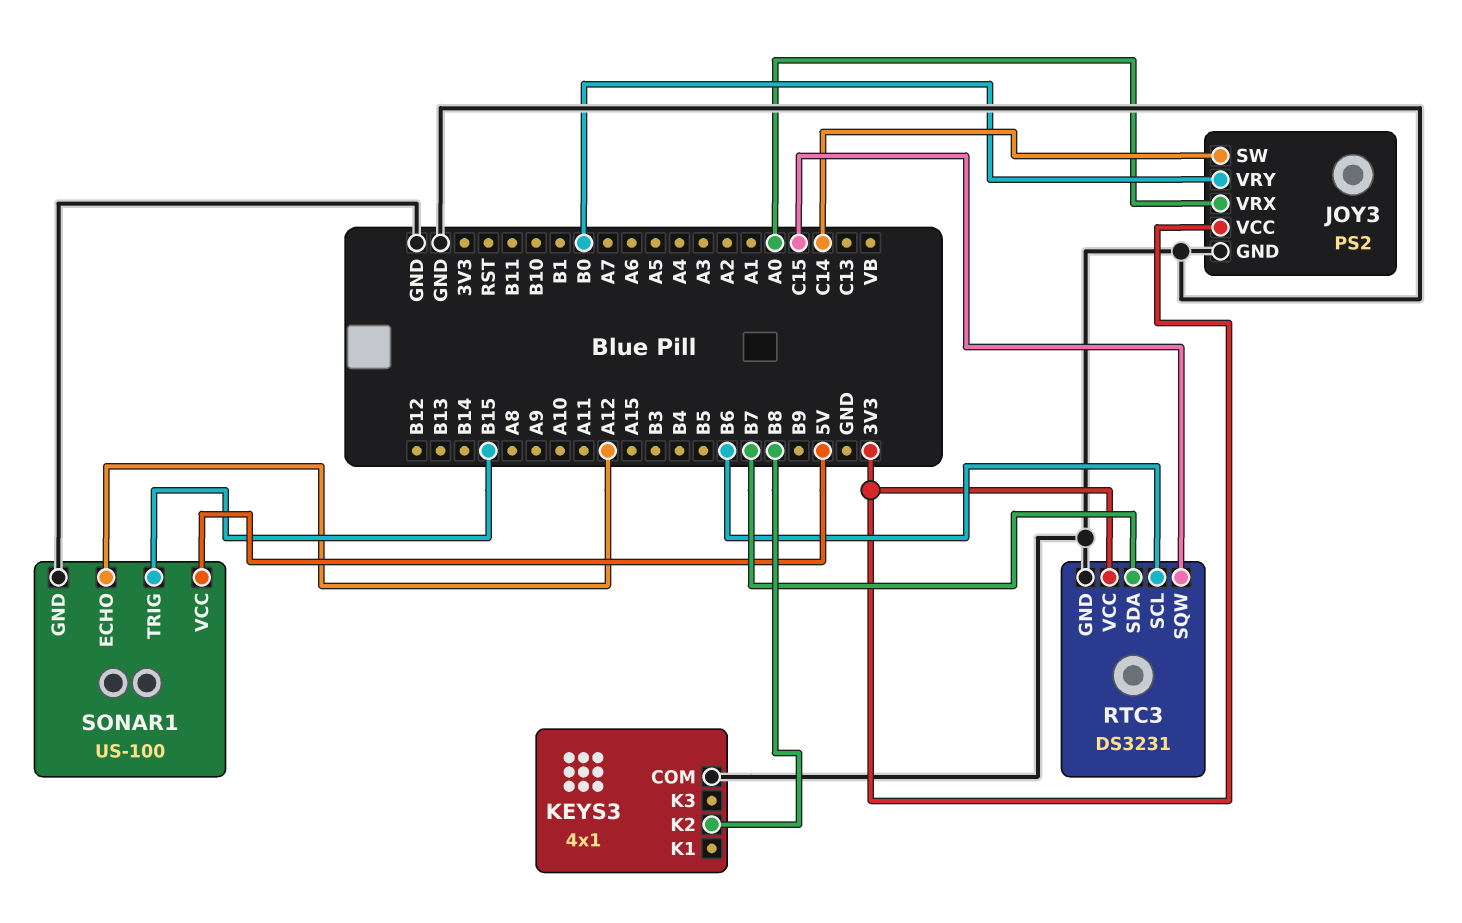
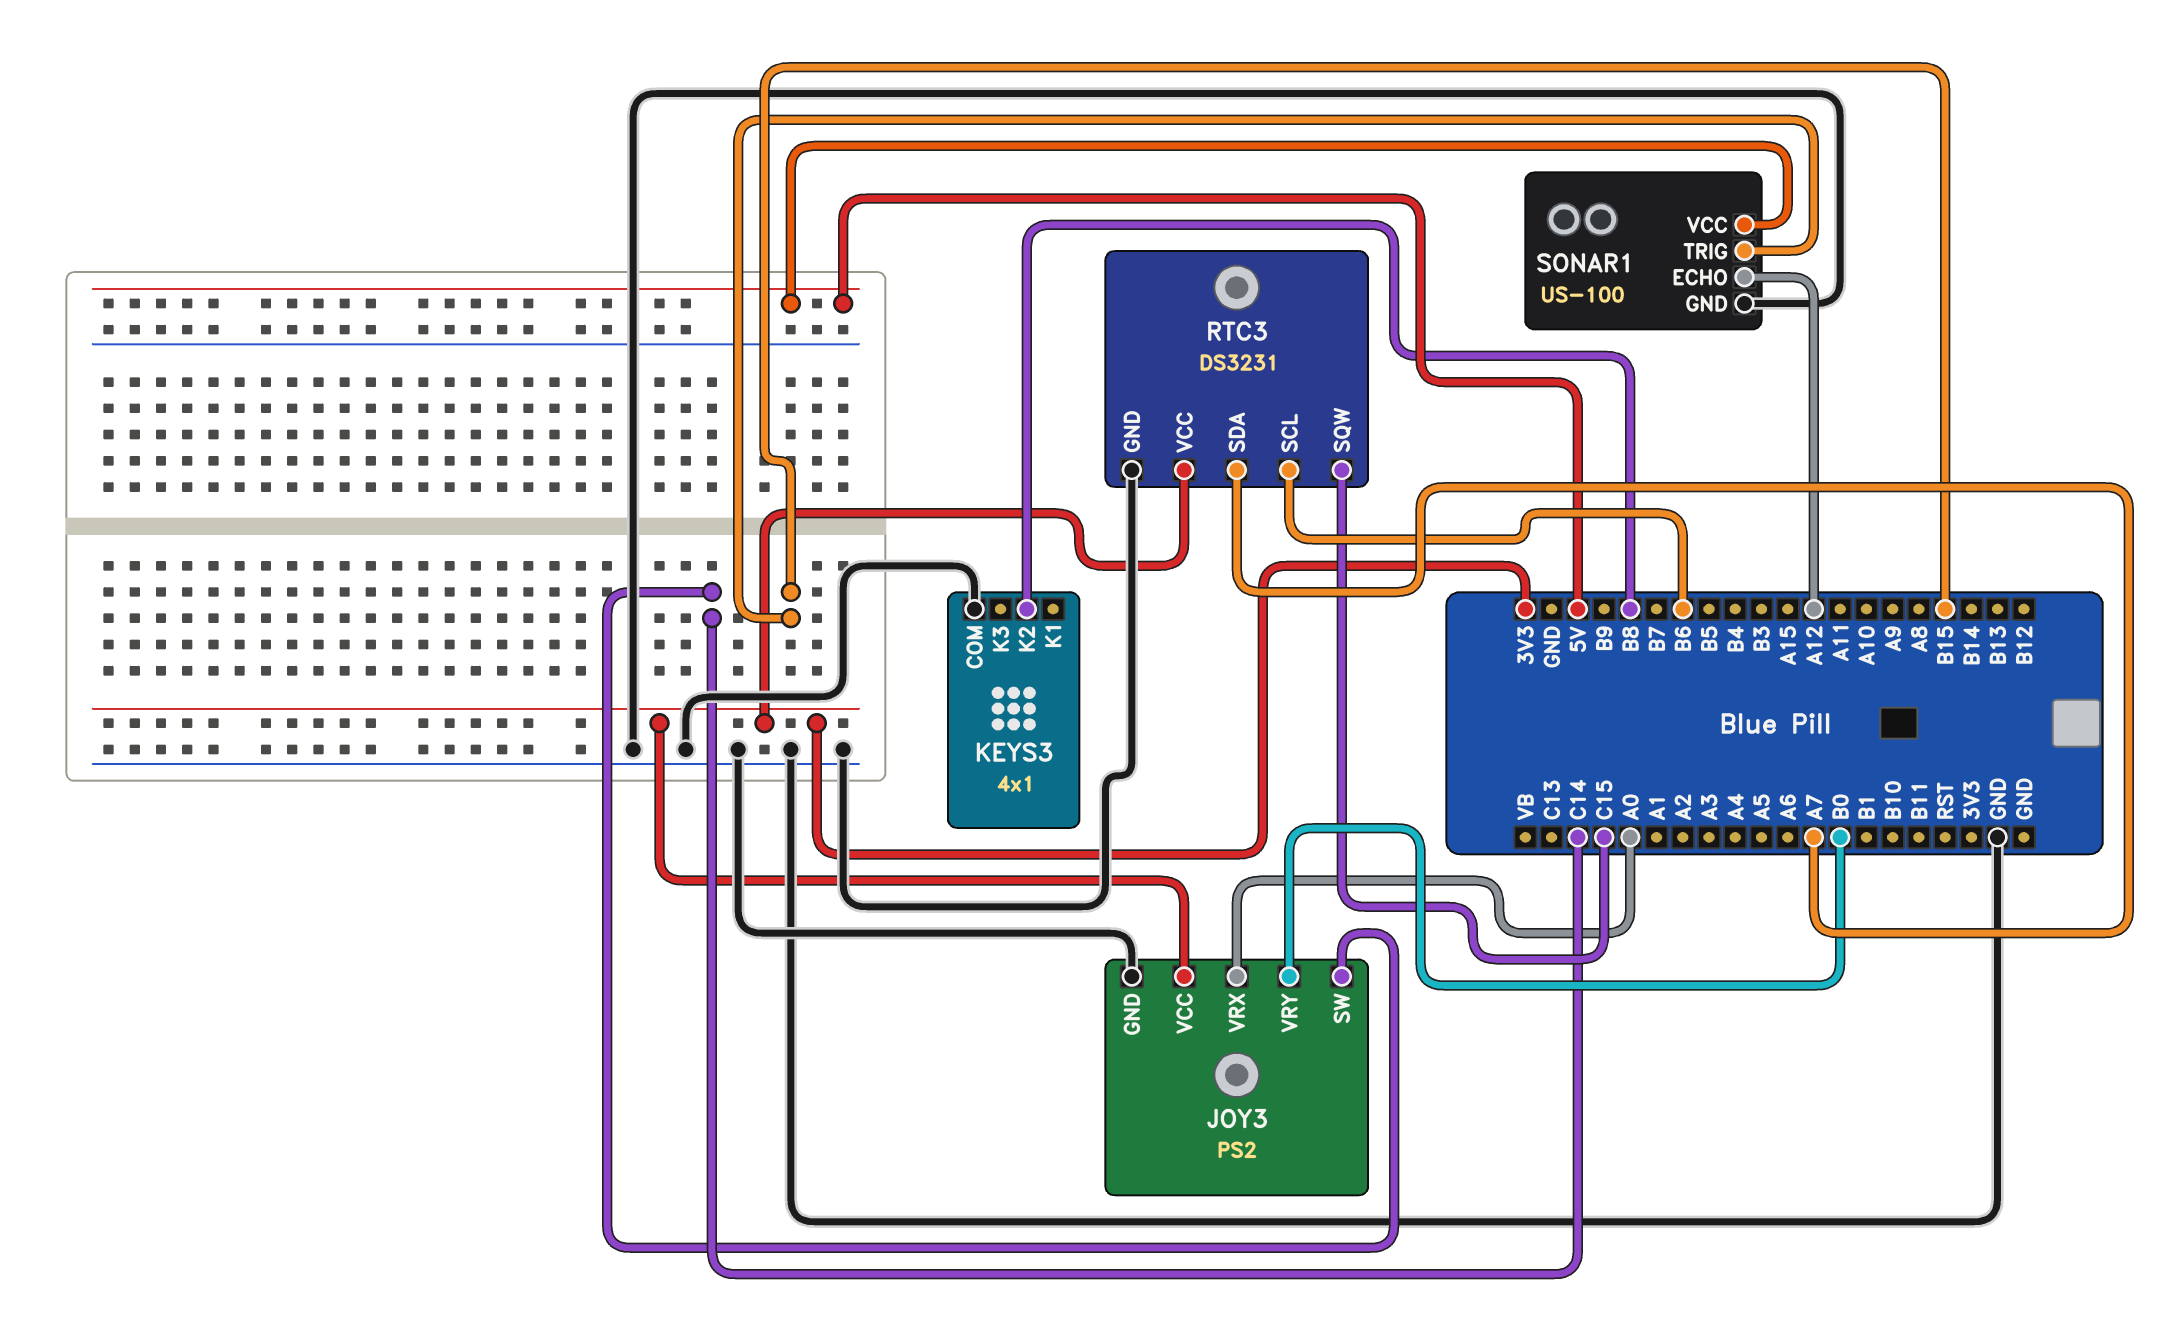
RTC3 pin SDA: B7 -> A7

